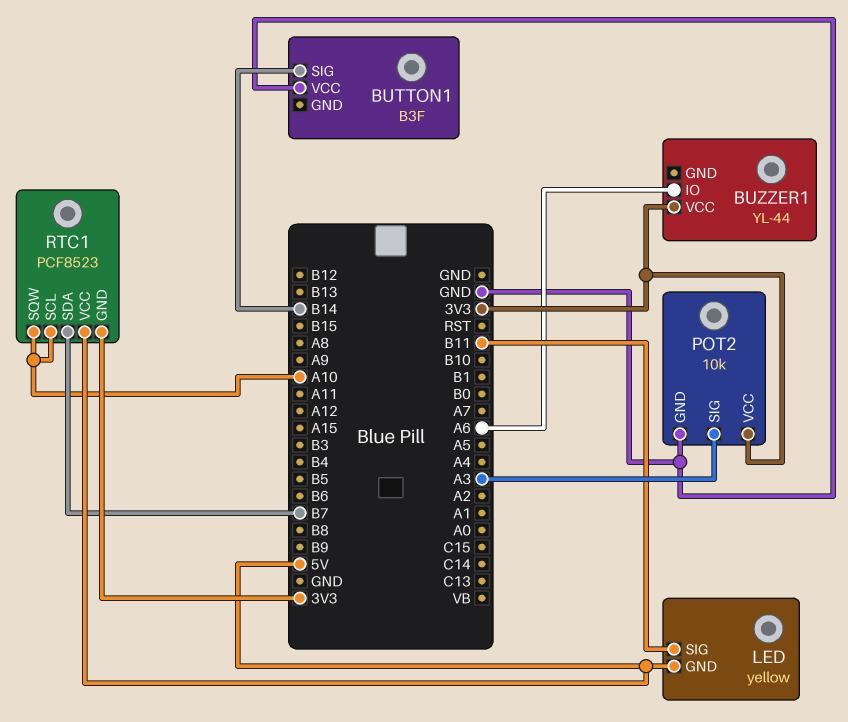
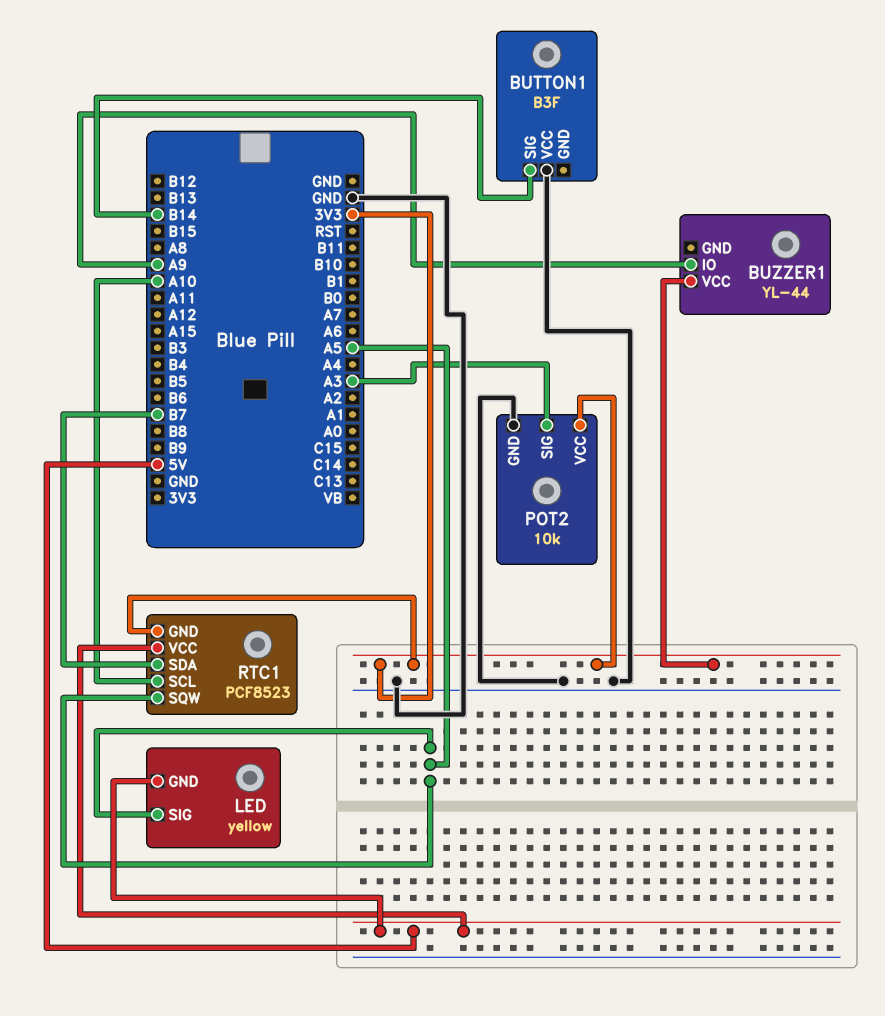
BUZZER1 pin IO: A6 -> A9
LED pin SIG: B11 -> A5
RTC1 pin SQW: A10 -> A5

